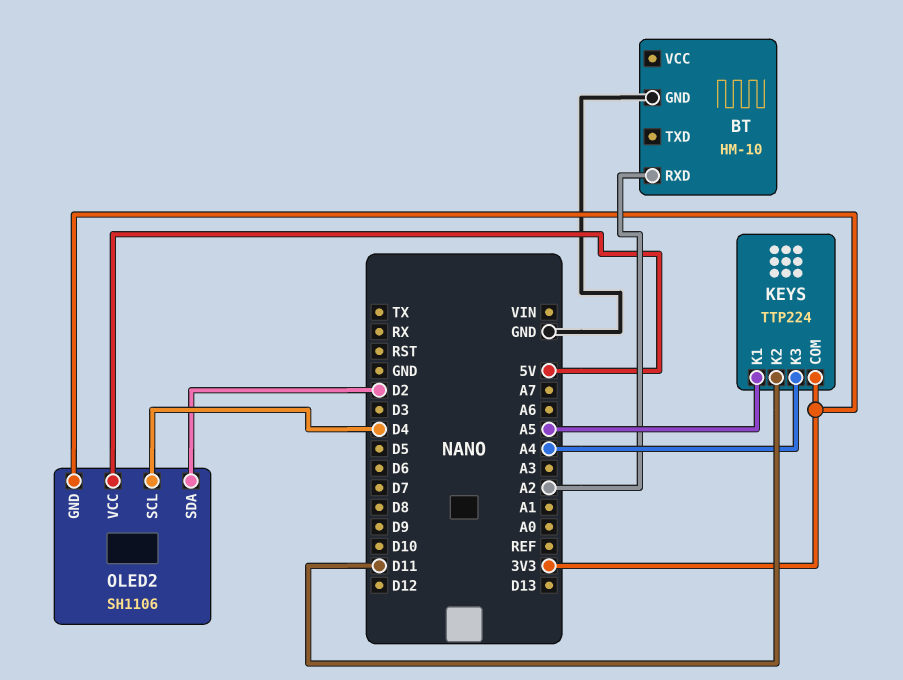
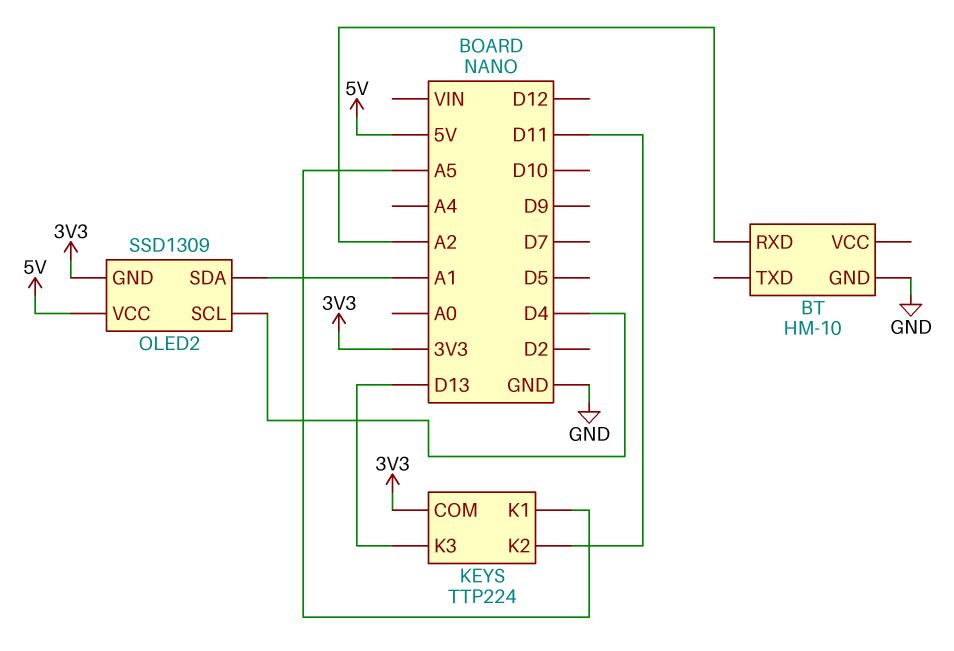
KEYS pin K3: A4 -> D13
OLED2: SH1106 -> SSD1309
OLED2 pin SDA: D2 -> A1

